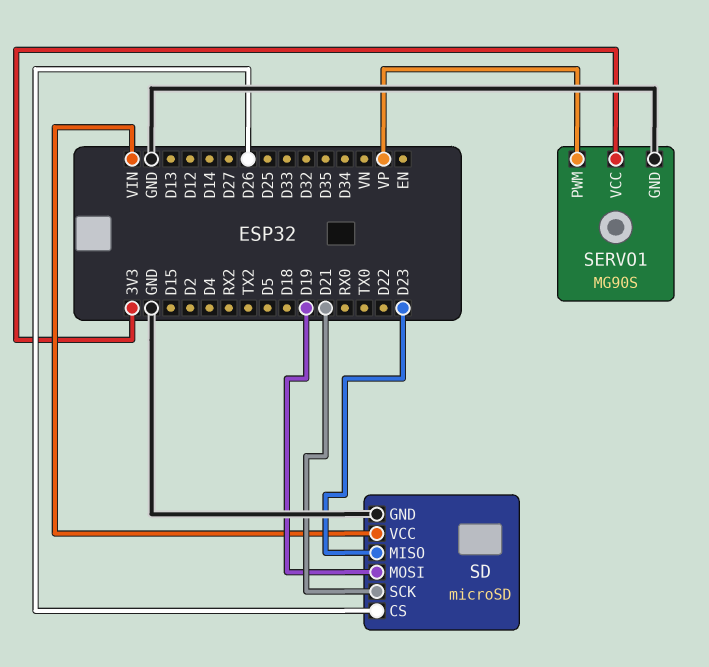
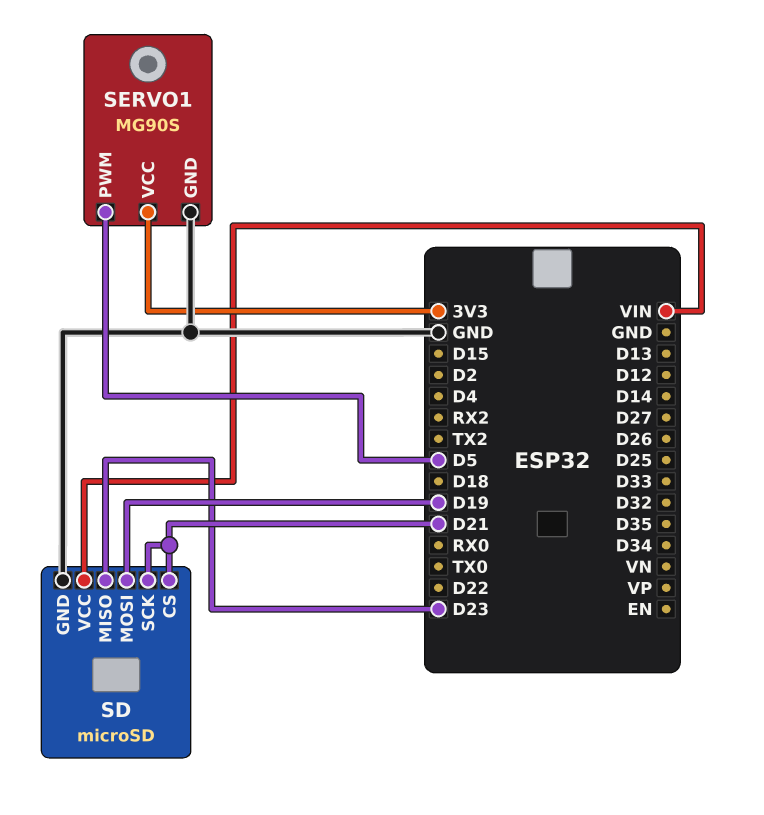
SD pin CS: D26 -> D21
SERVO1 pin PWM: VP -> D5

